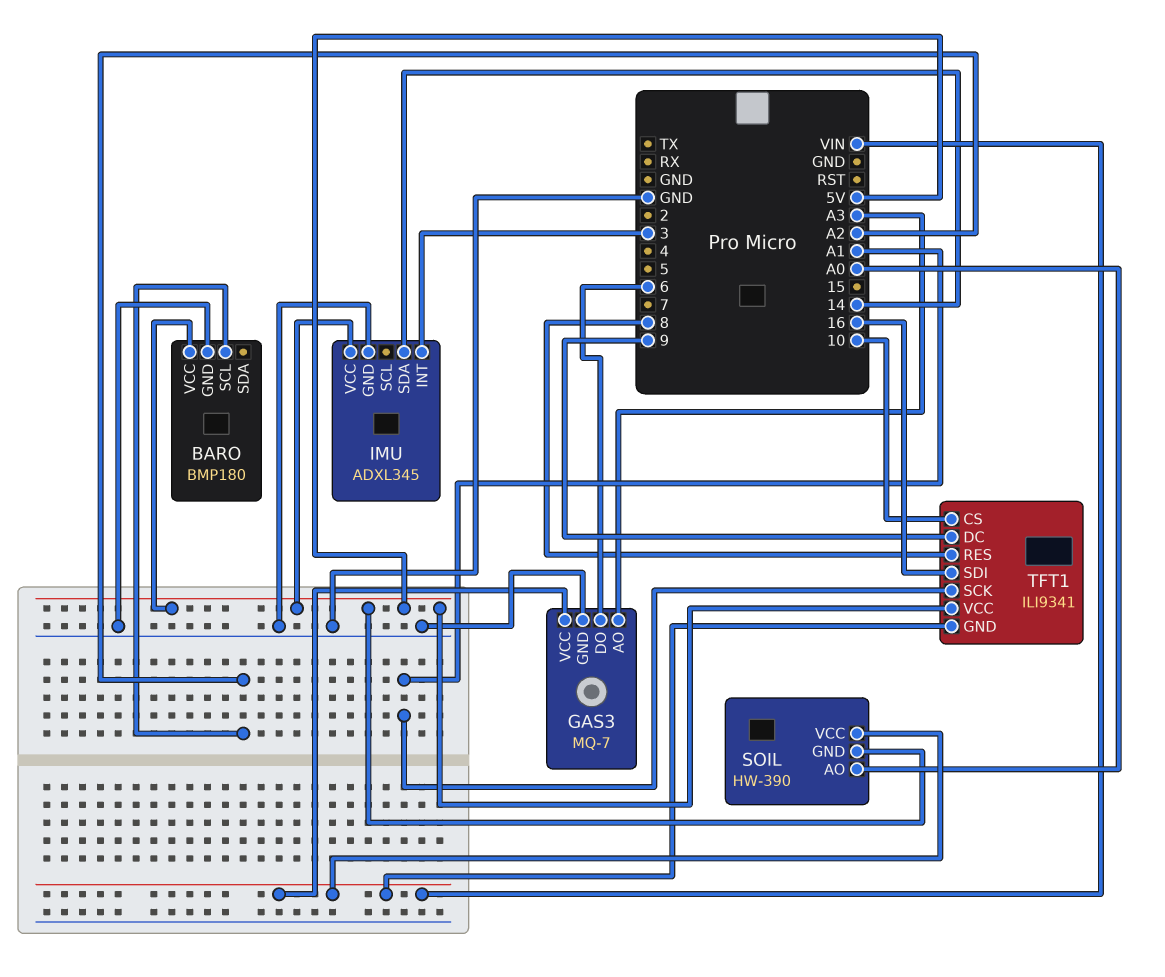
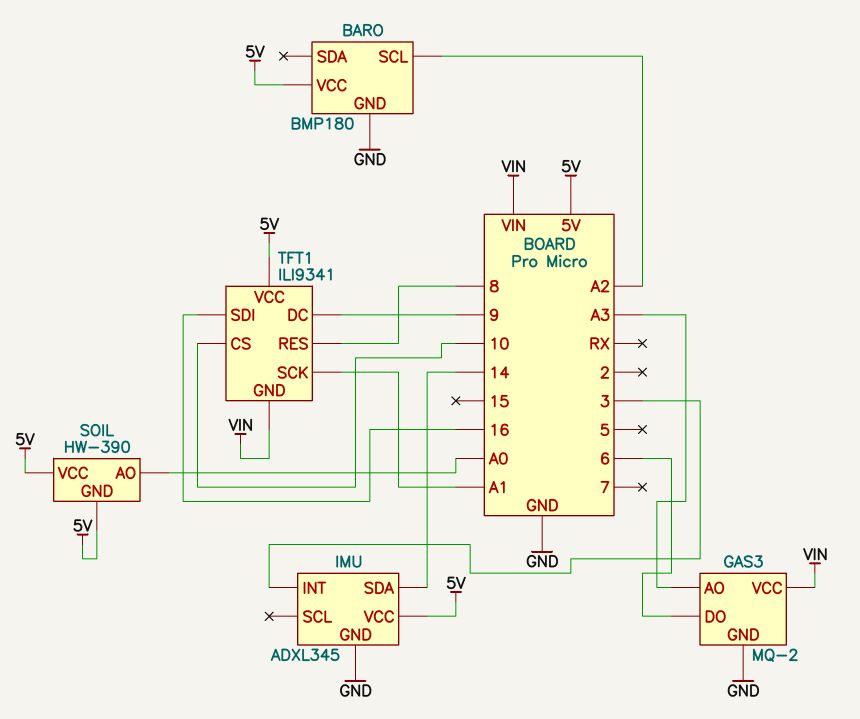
GAS3: MQ-7 -> MQ-2
SOIL pin VCC: VIN -> 5V

